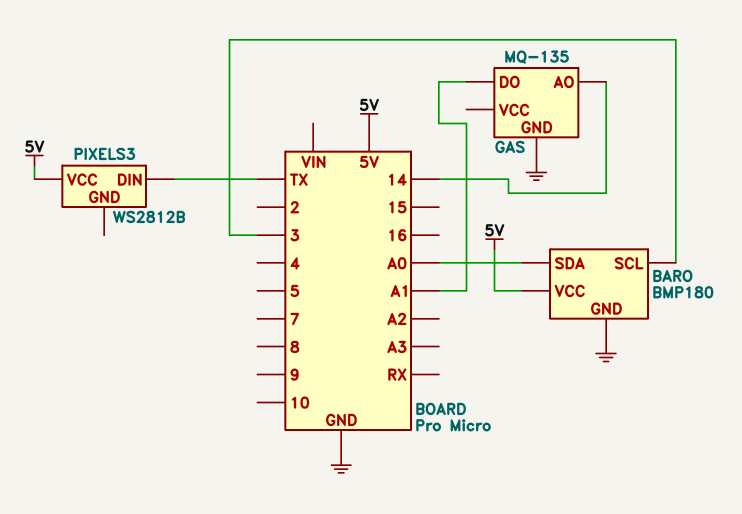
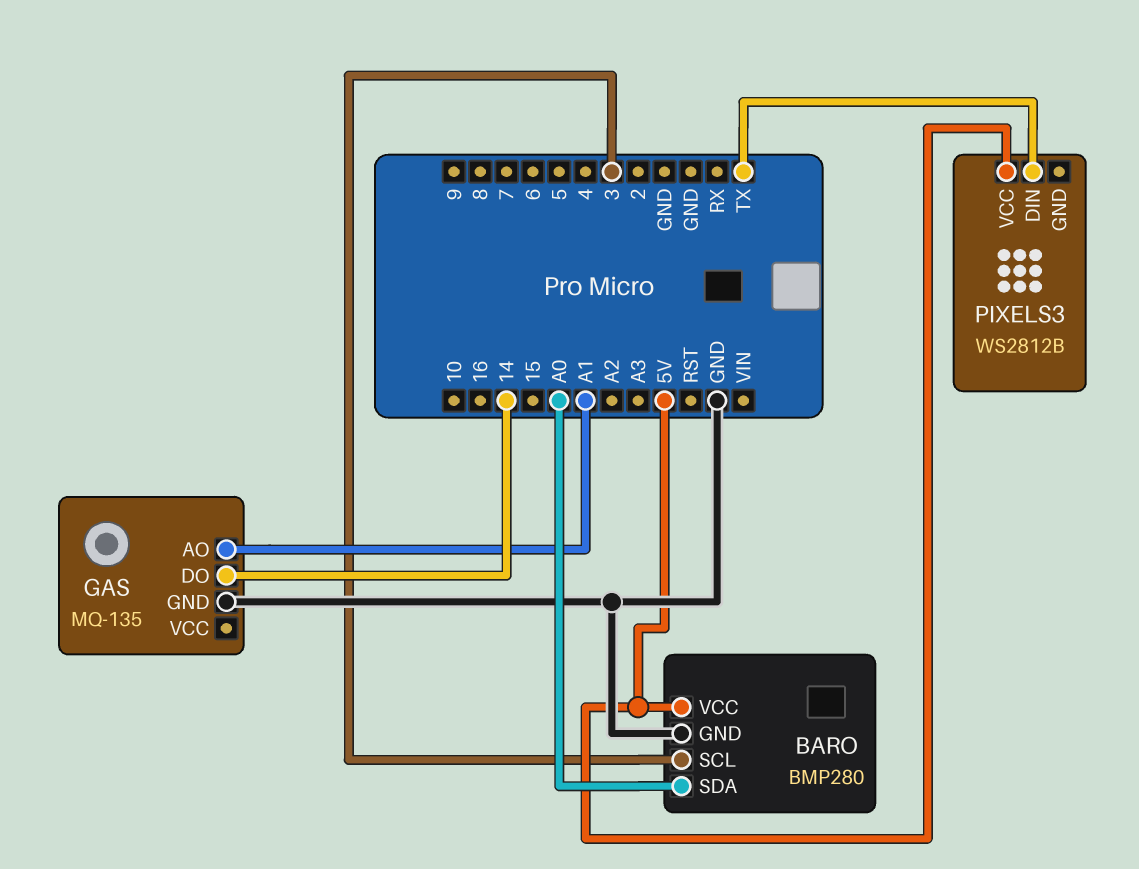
BARO: BMP180 -> BMP280
GAS pin AO: 14 -> A1
GAS pin DO: A1 -> 14

